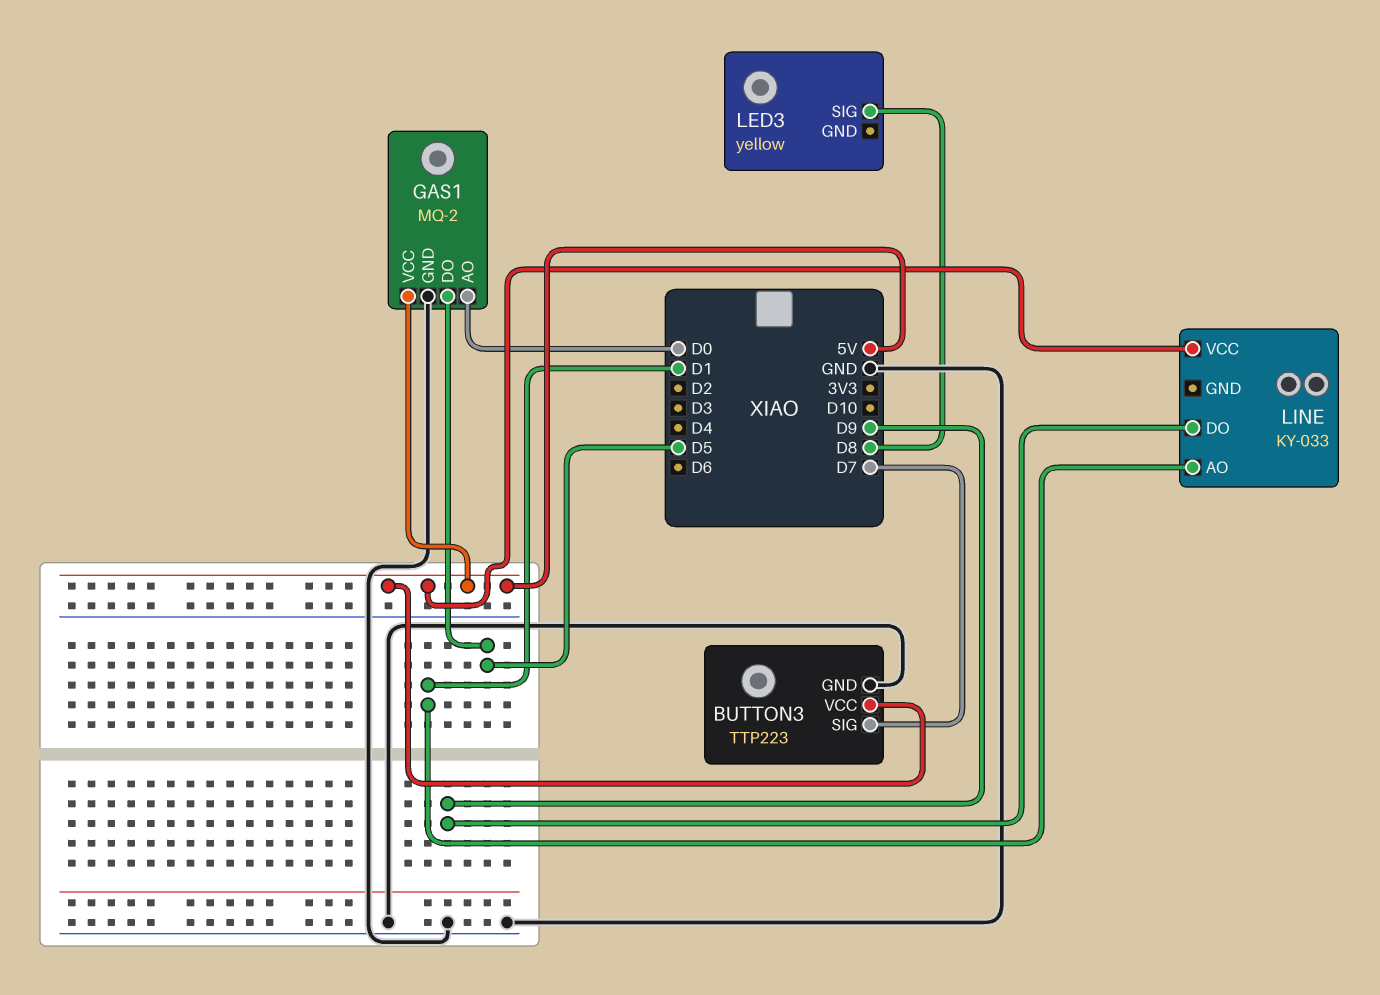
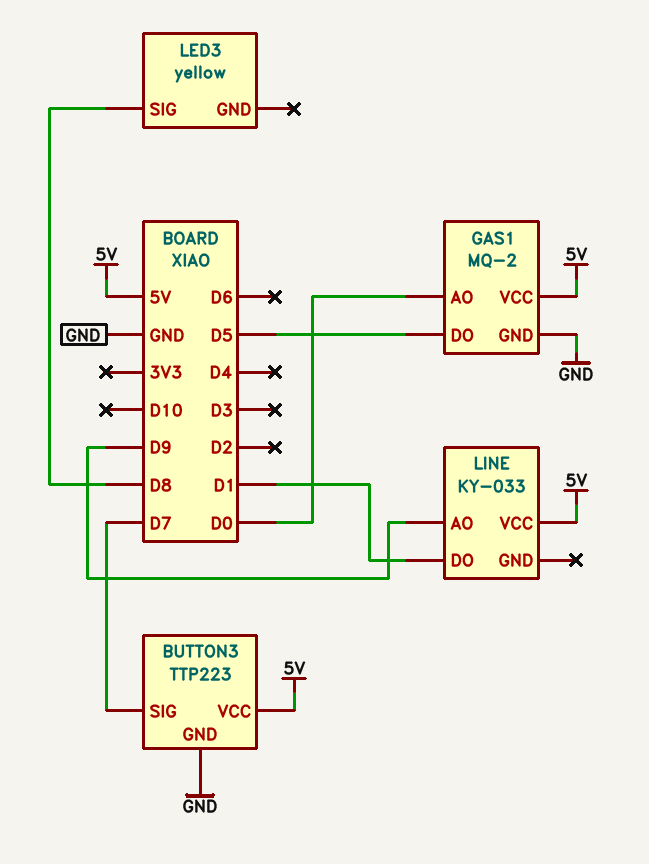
LINE pin AO: D1 -> D9
LINE pin DO: D9 -> D1

